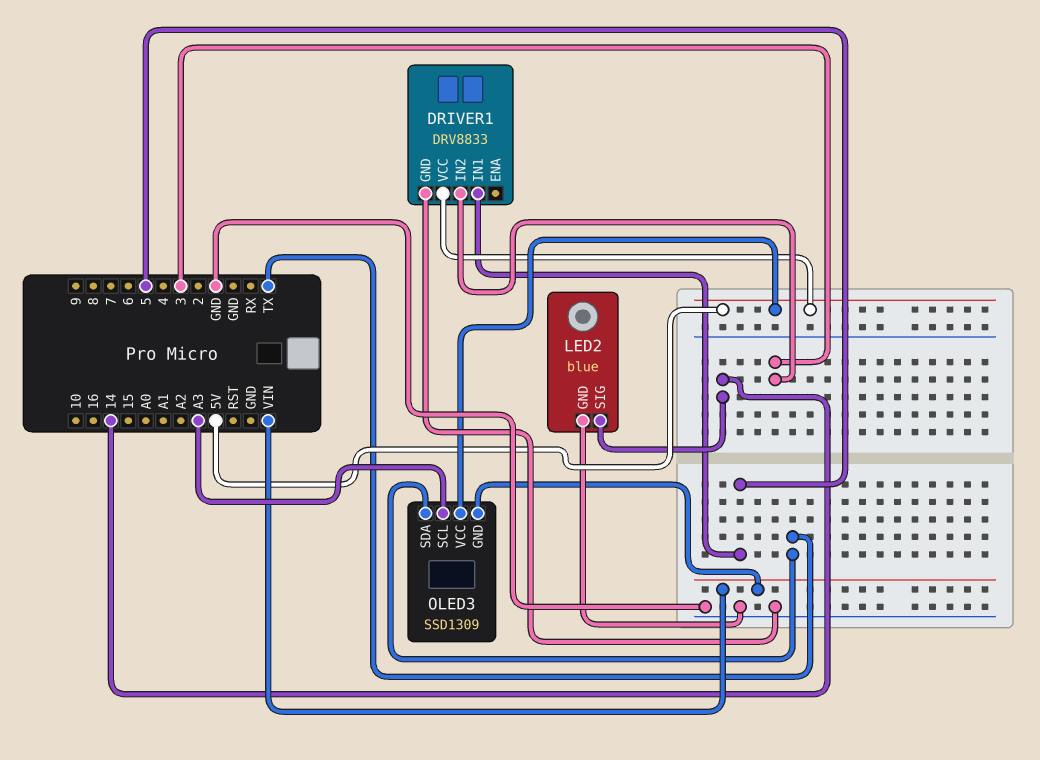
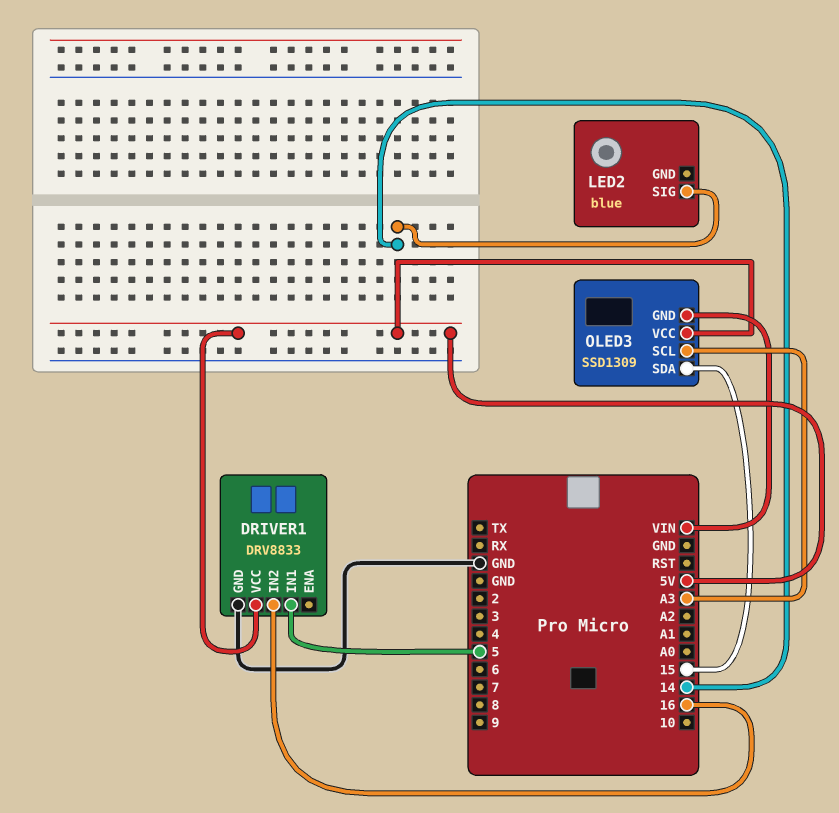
DRIVER1 pin IN2: 3 -> 16
LED2 pin GND: GND -> none
OLED3 pin SDA: TX -> 15

